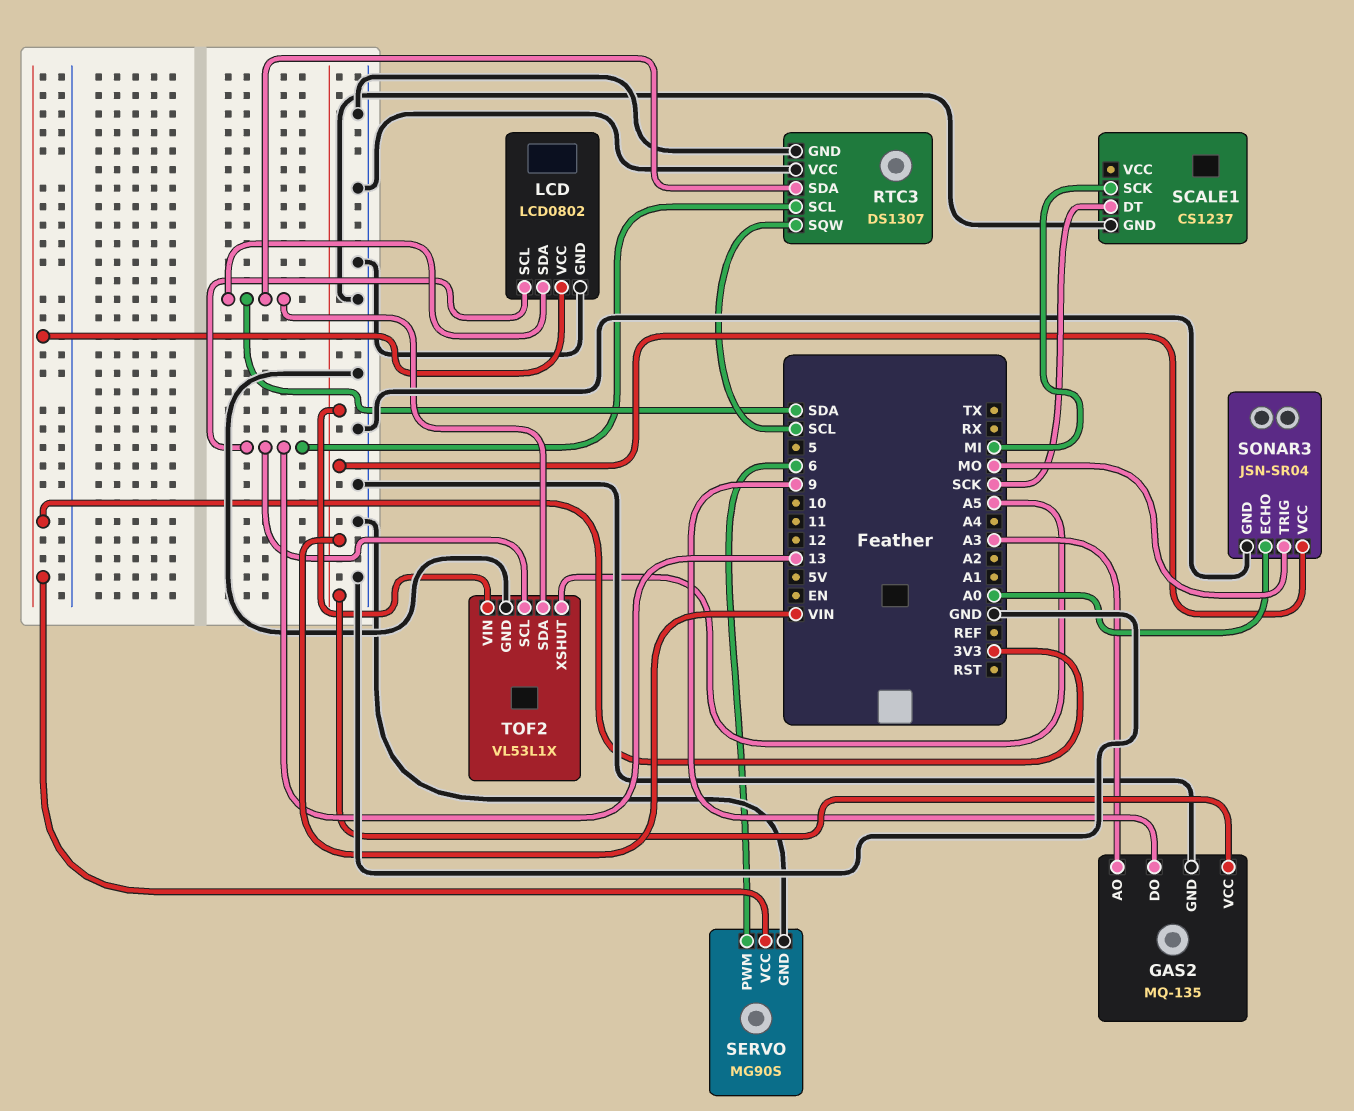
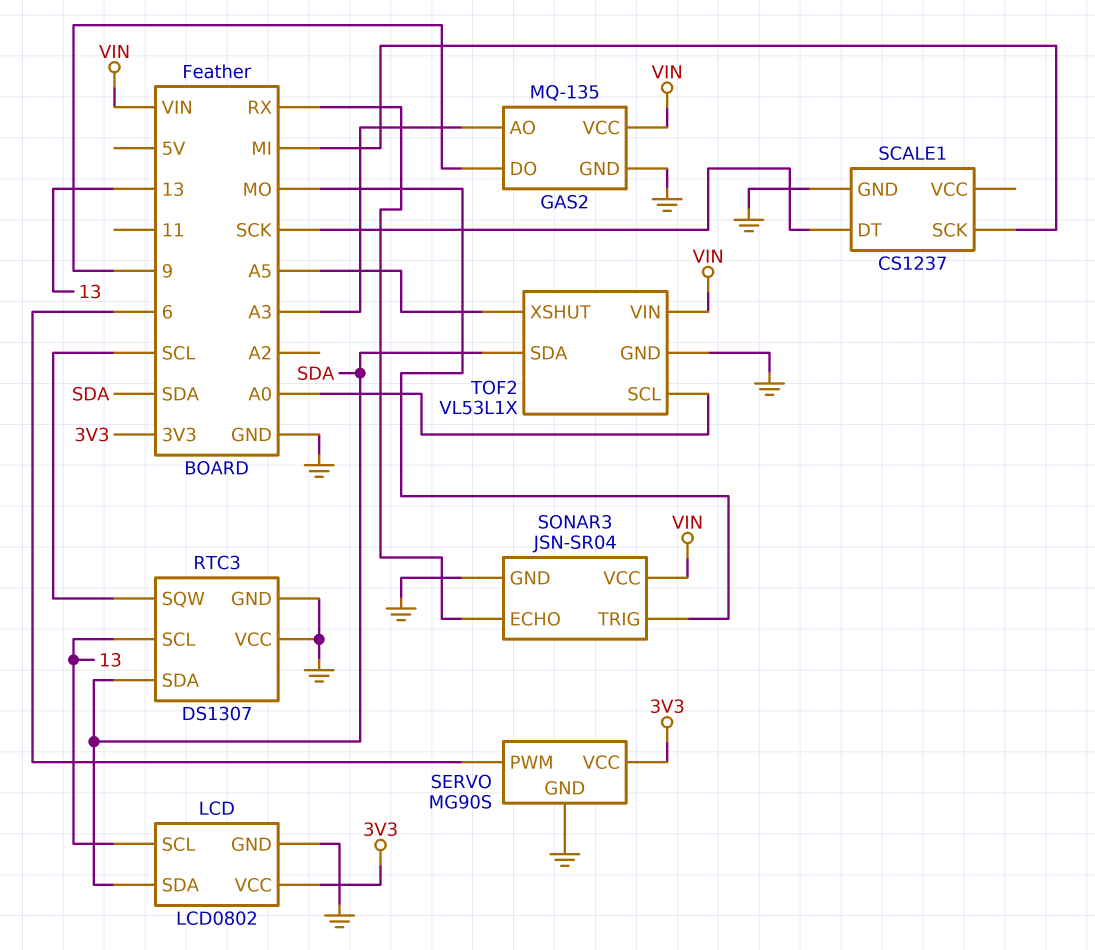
SONAR3 pin ECHO: A0 -> RX
TOF2 pin SCL: 13 -> A0

